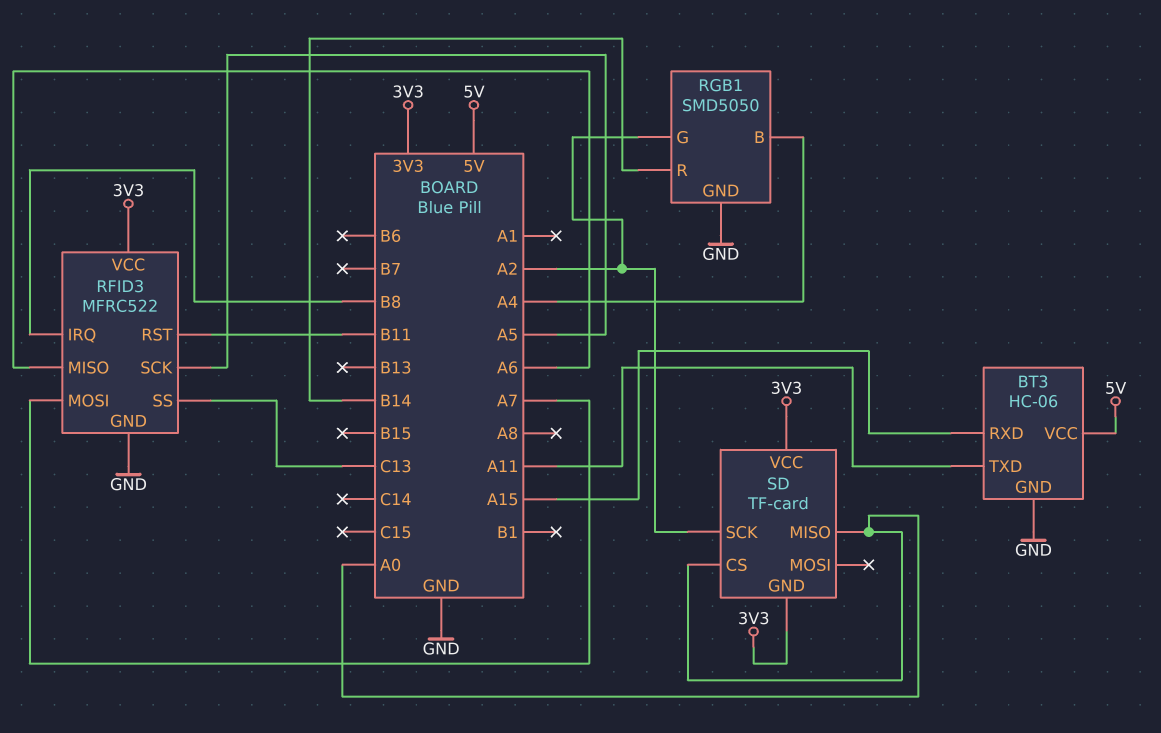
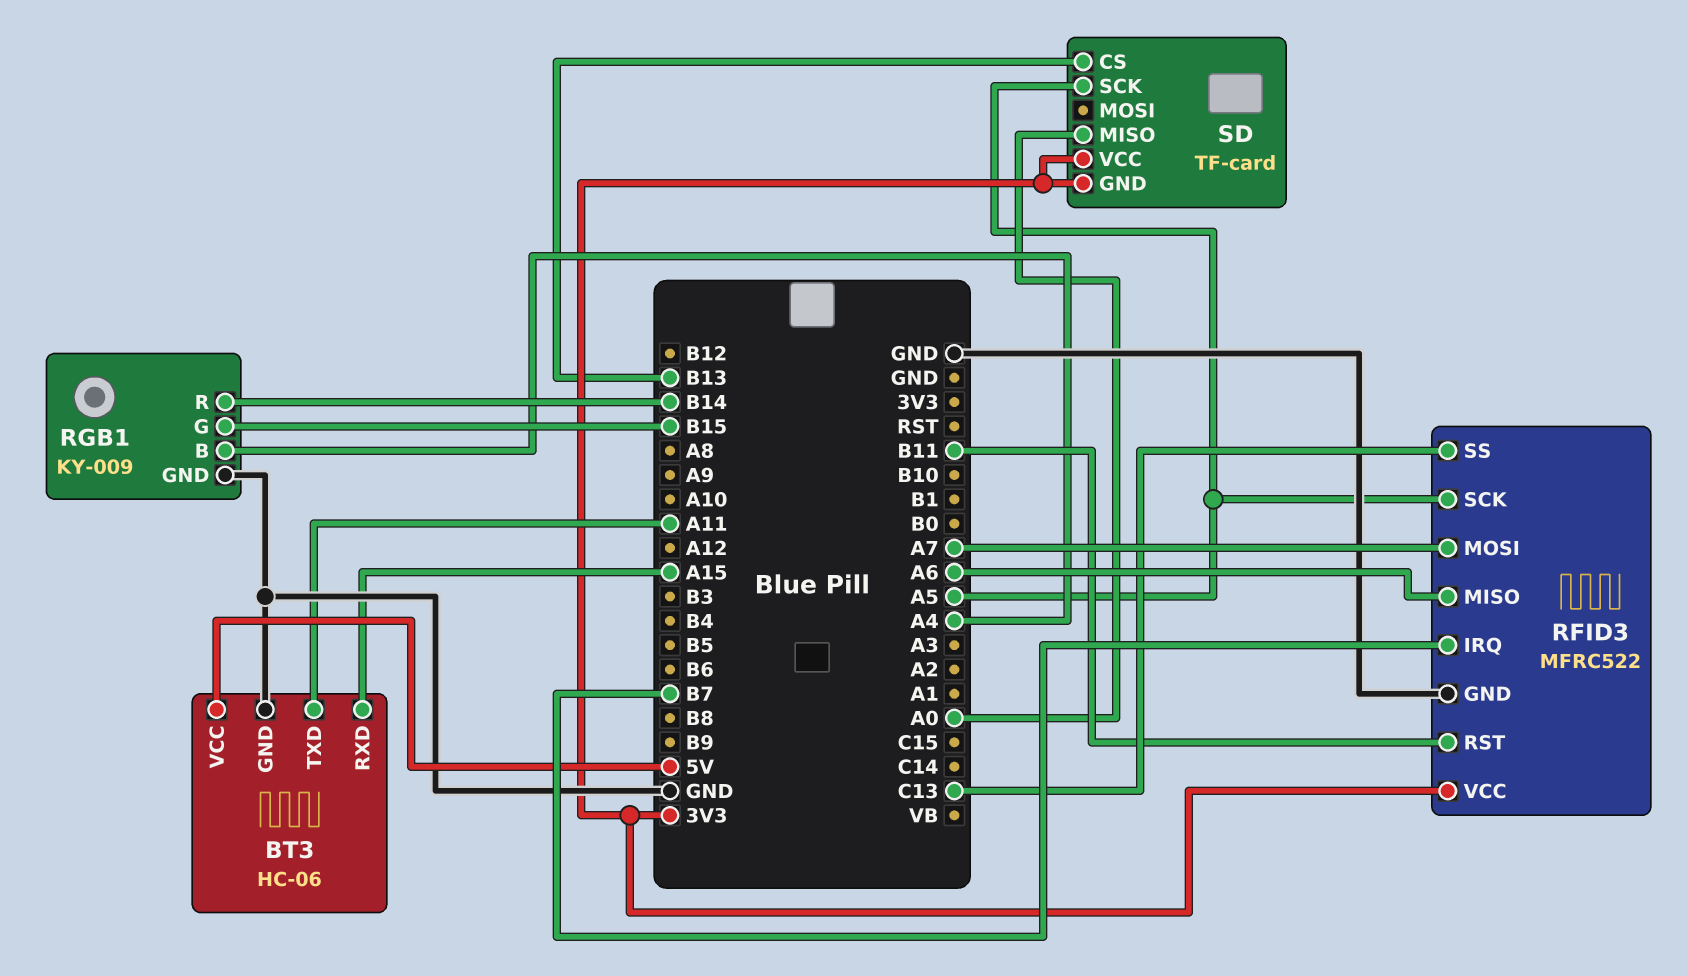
RFID3 pin IRQ: B8 -> B7
RGB1: SMD5050 -> KY-009
RGB1 pin G: A2 -> B15
SD pin CS: A0 -> B13
SD pin SCK: A2 -> A5

